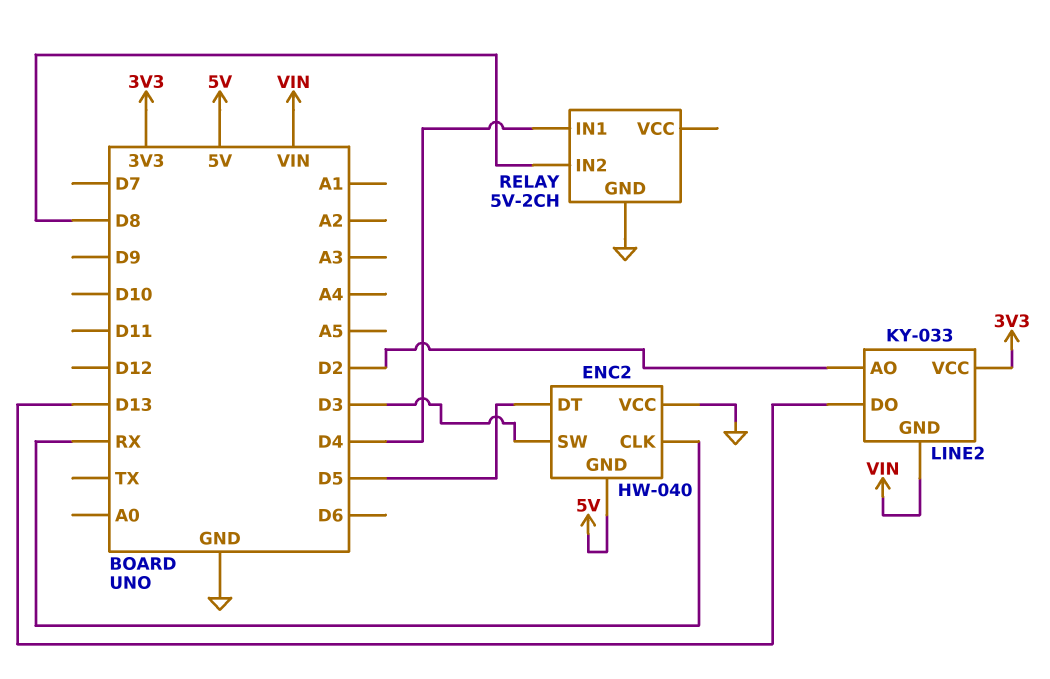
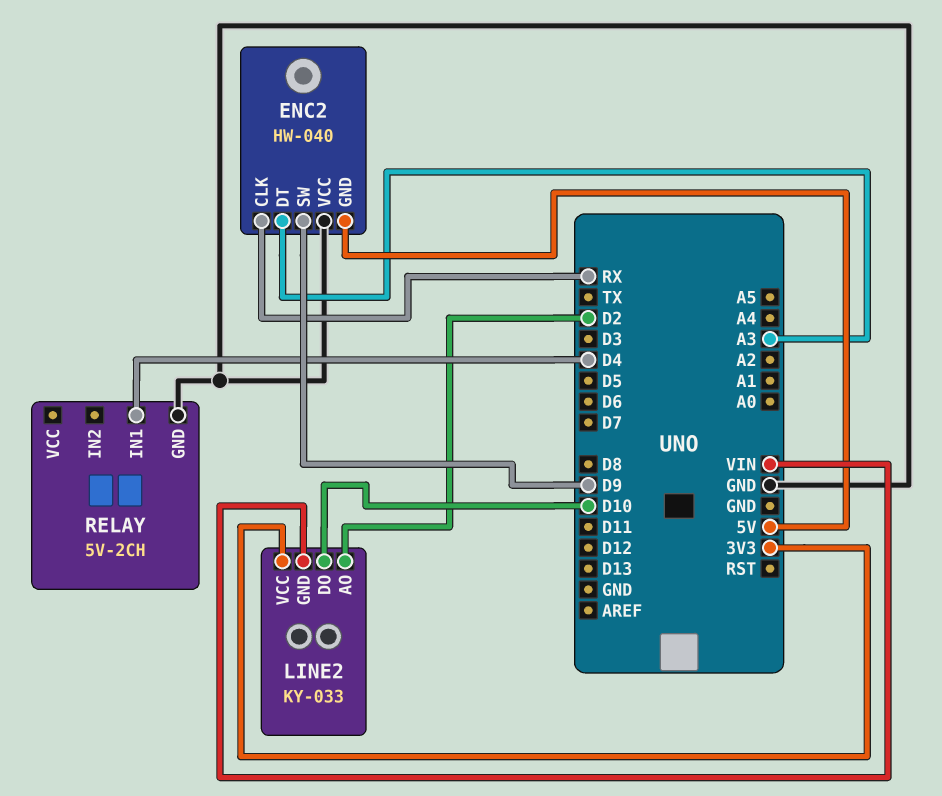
ENC2 pin DT: D5 -> A3
ENC2 pin SW: D3 -> D9
LINE2 pin DO: D13 -> D10
RELAY pin IN2: D8 -> none

